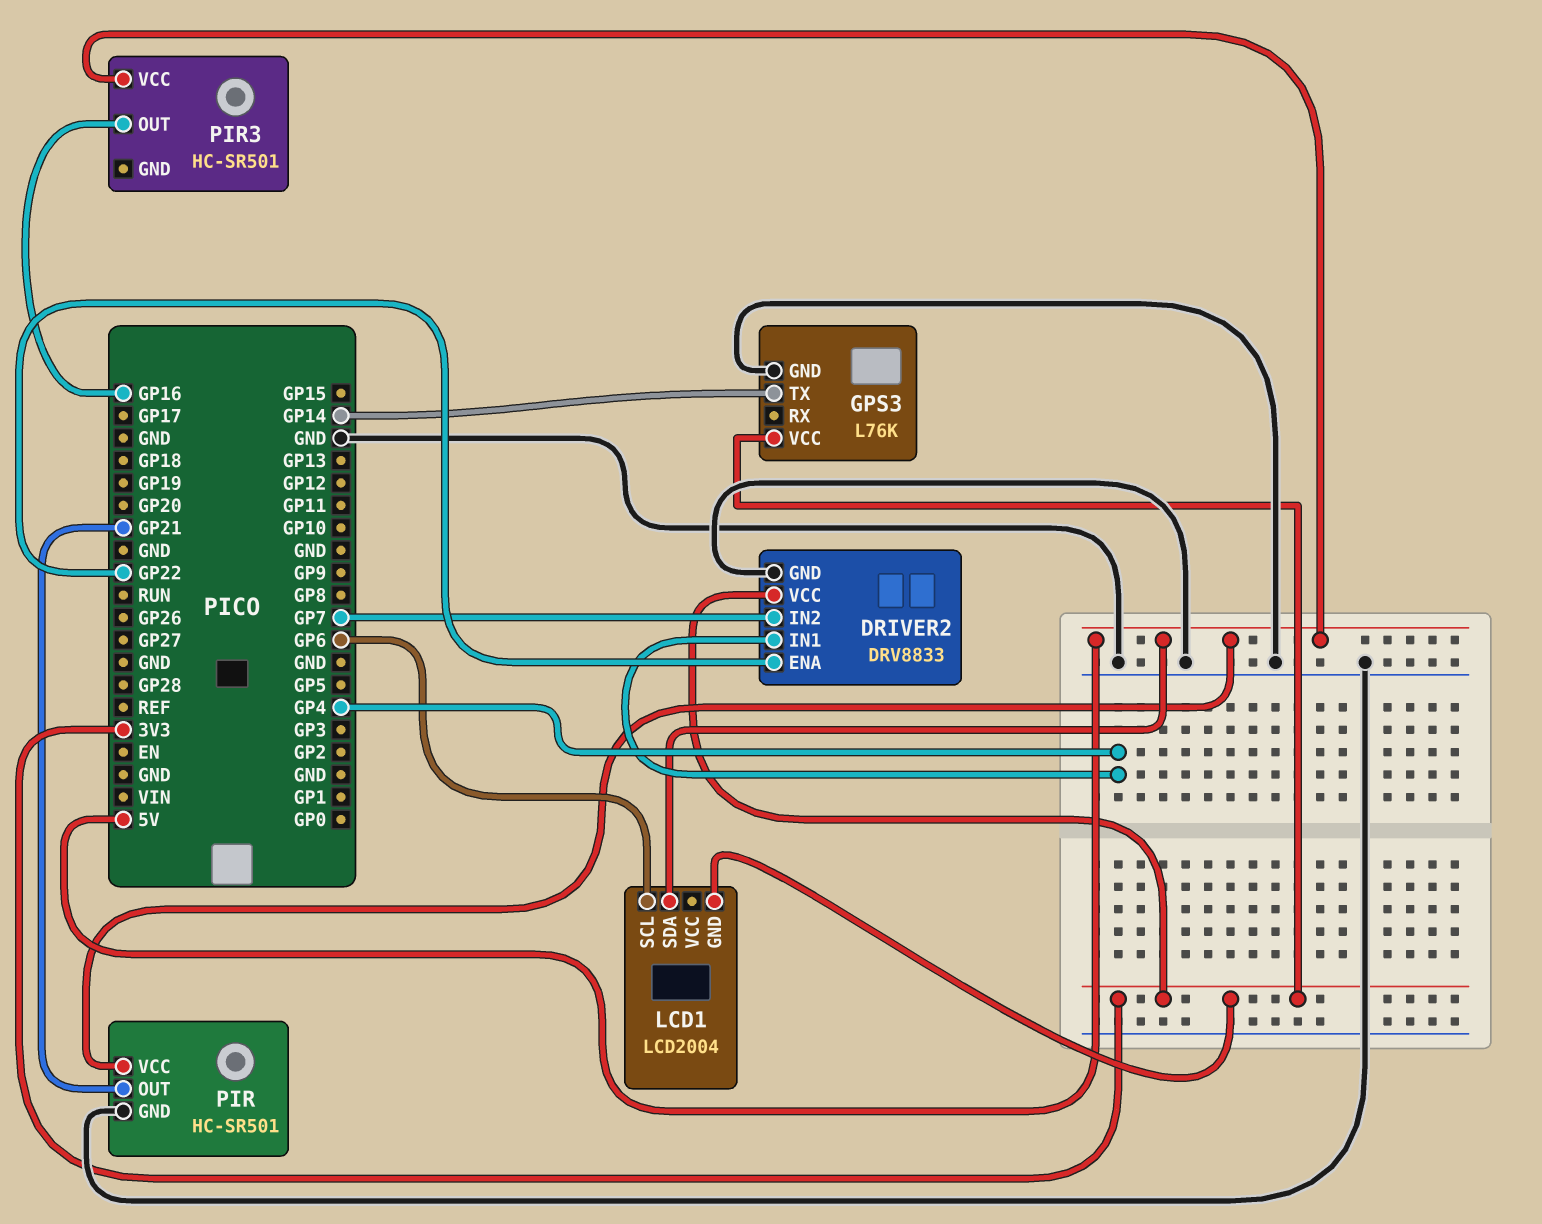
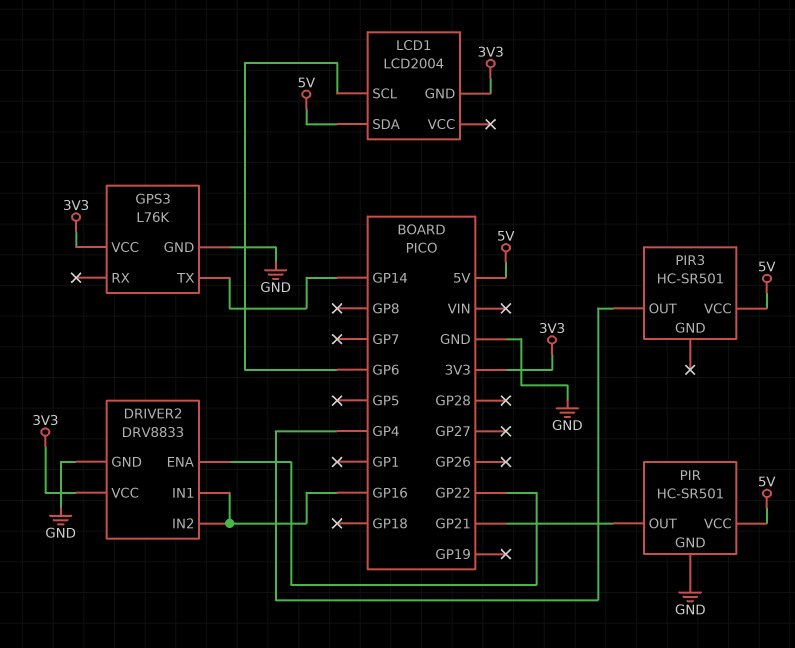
DRIVER2 pin IN1: GP4 -> GP16
DRIVER2 pin IN2: GP7 -> GP16
PIR3 pin OUT: GP16 -> GP4

